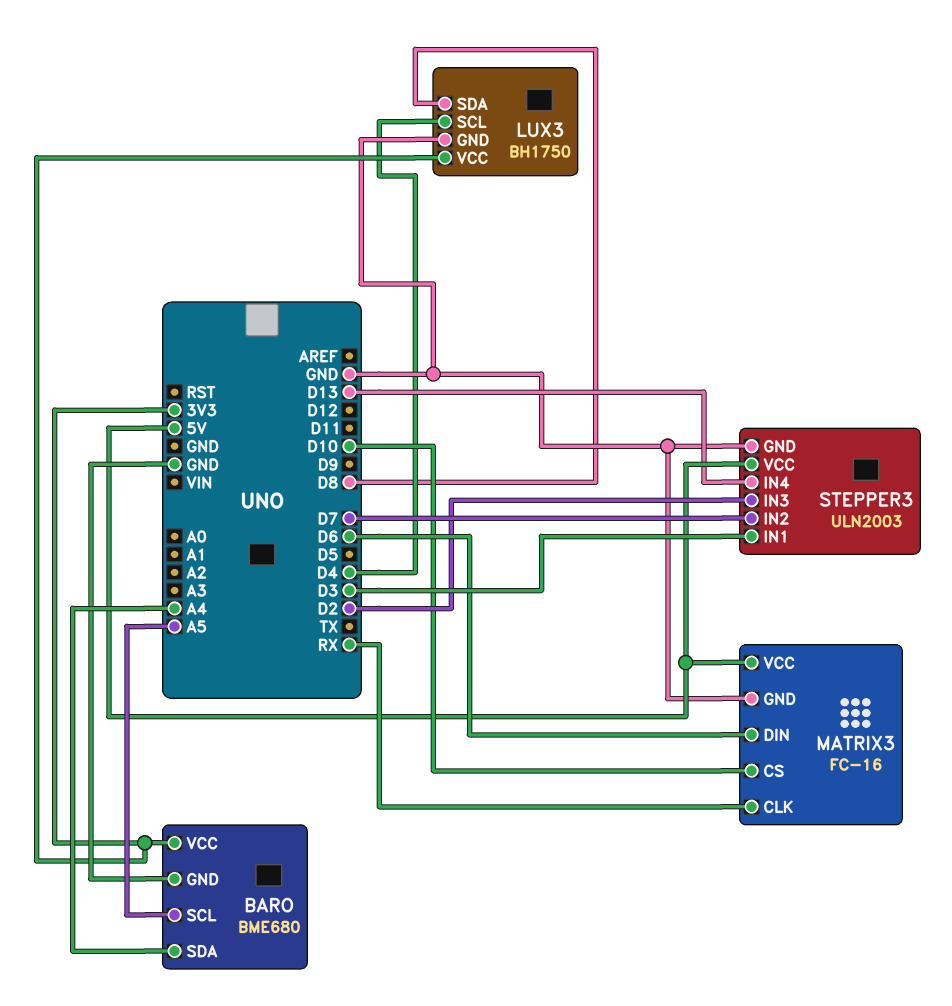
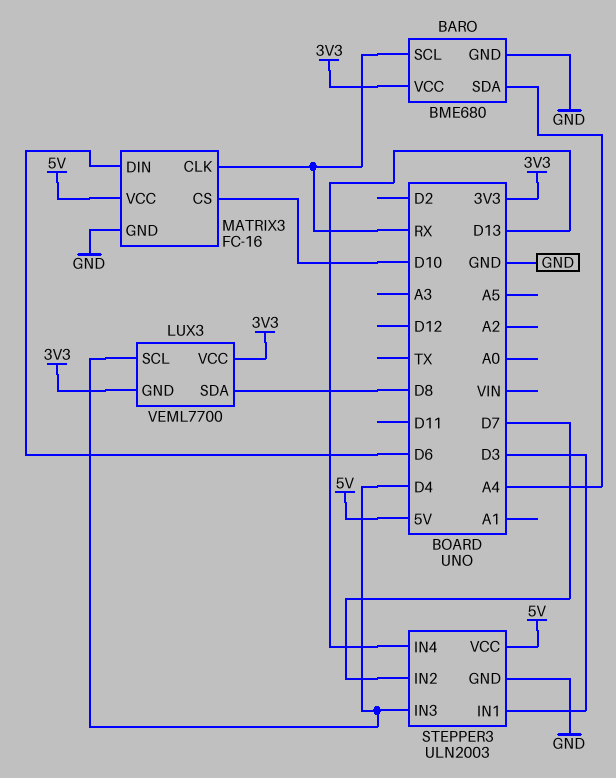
BARO pin SCL: A5 -> RX
LUX3: BH1750 -> VEML7700
LUX3 pin GND: GND -> 3V3
STEPPER3 pin IN3: D2 -> D4

